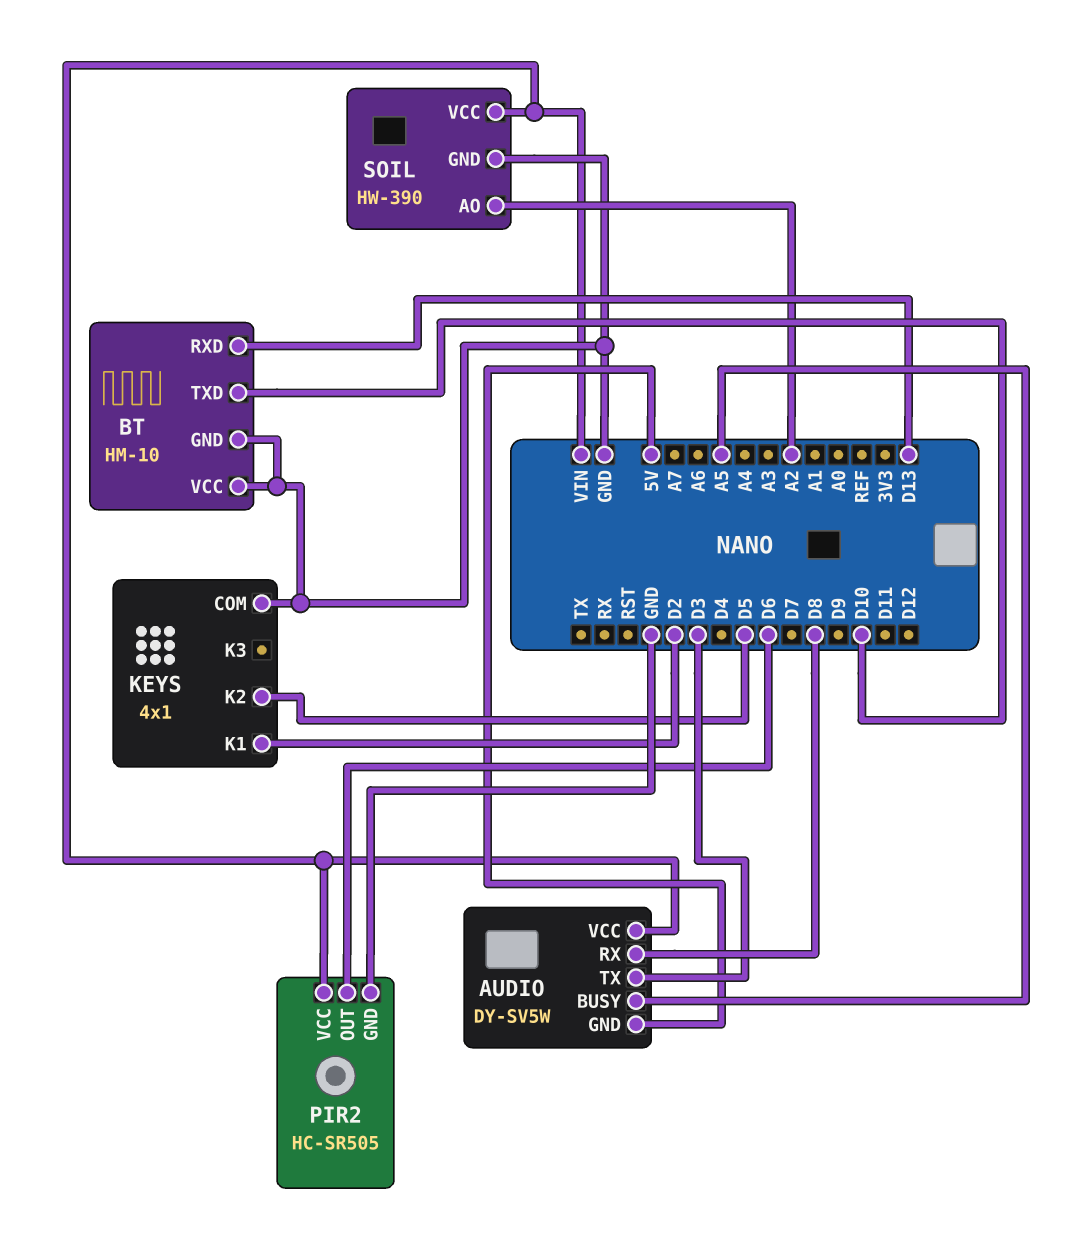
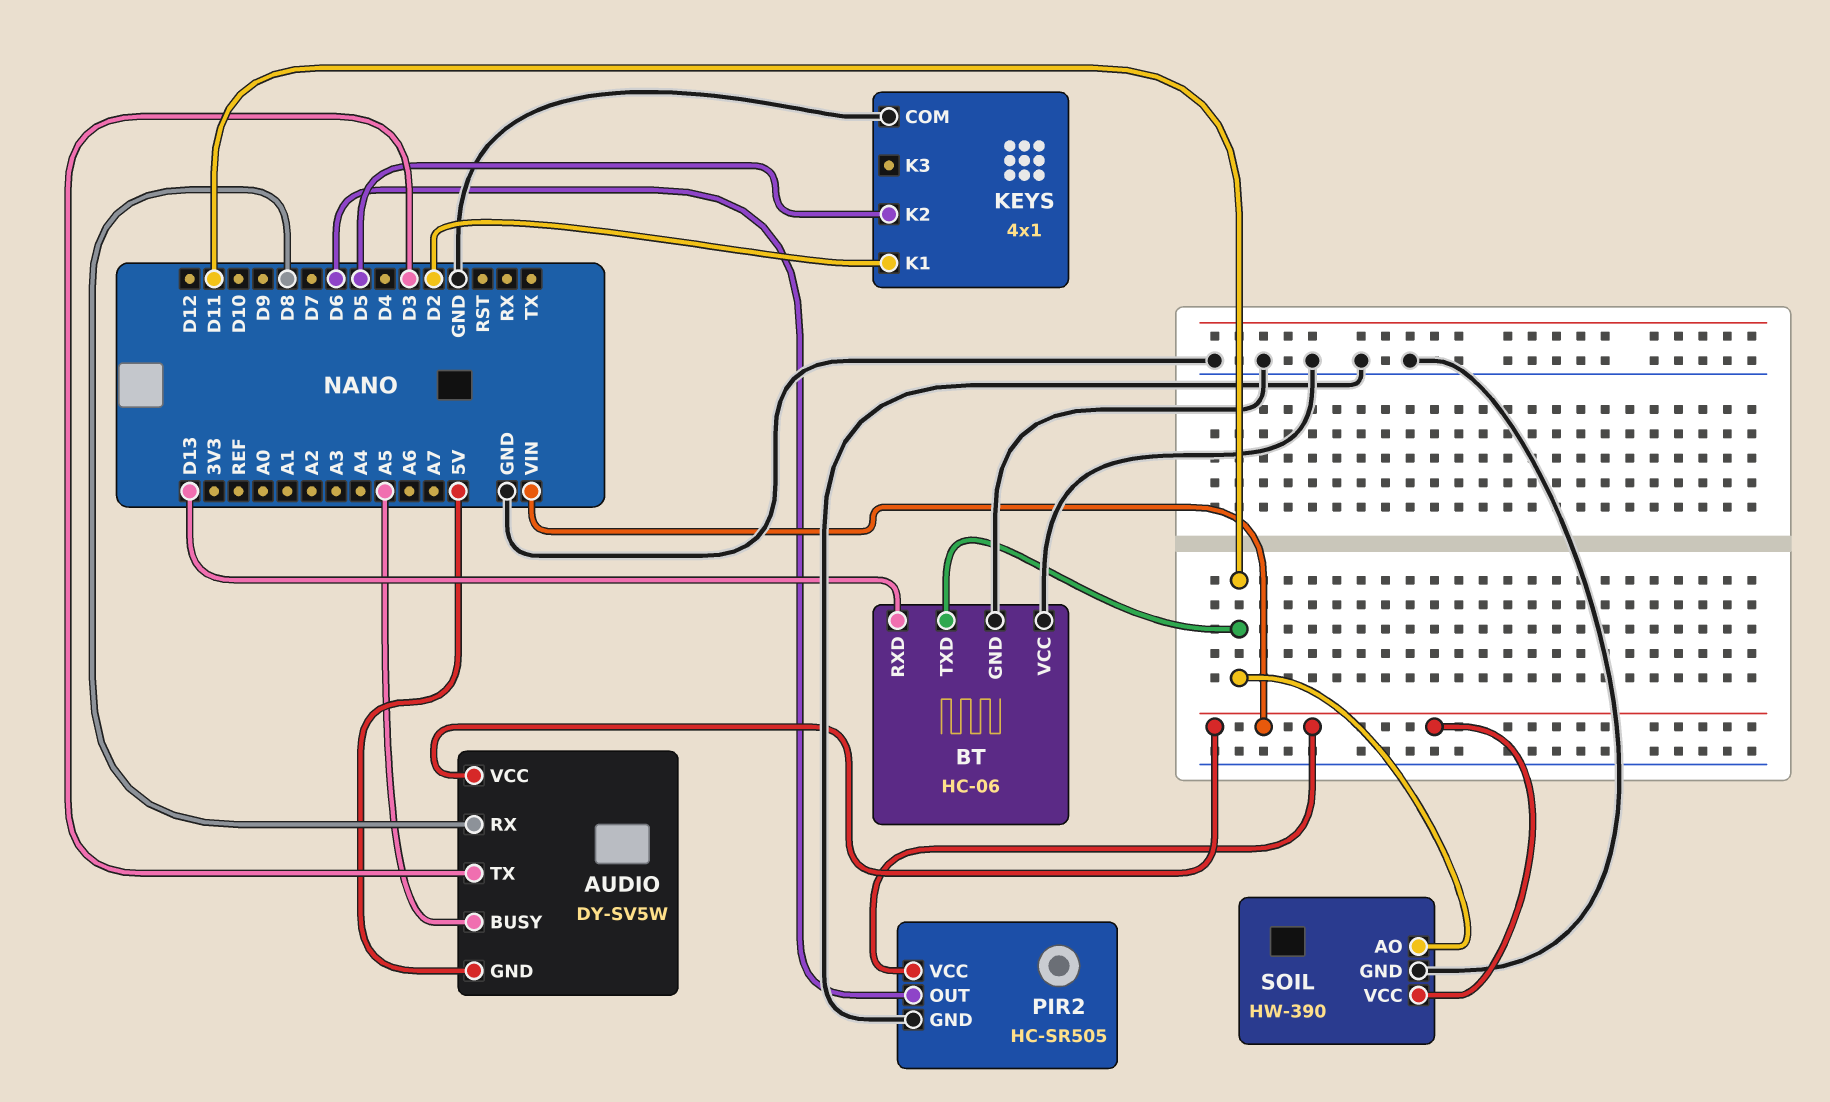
BT: HM-10 -> HC-06
BT pin TXD: D10 -> D11
SOIL pin AO: A2 -> D11

